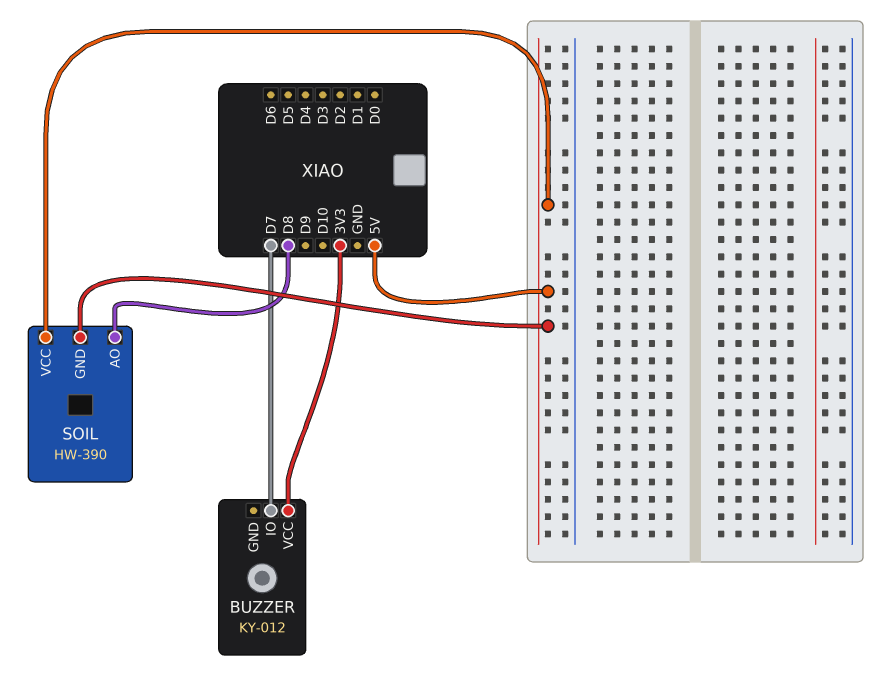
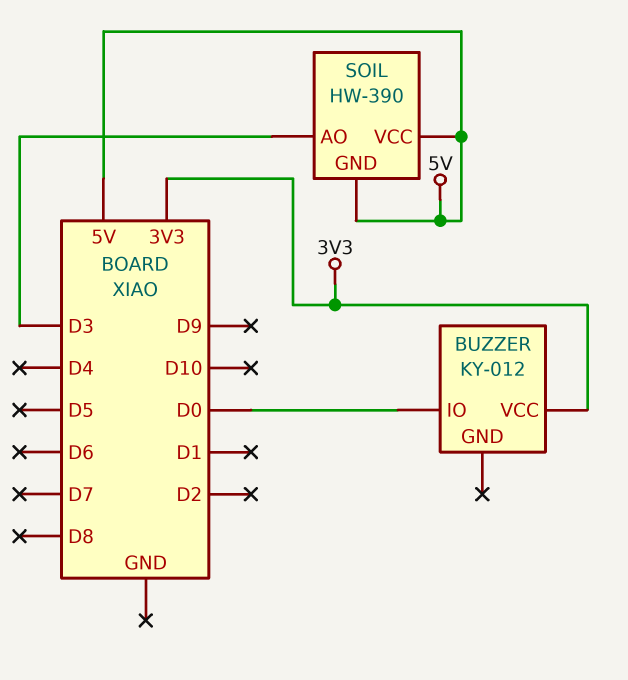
BUZZER pin IO: D7 -> D0
SOIL pin AO: D8 -> D3

